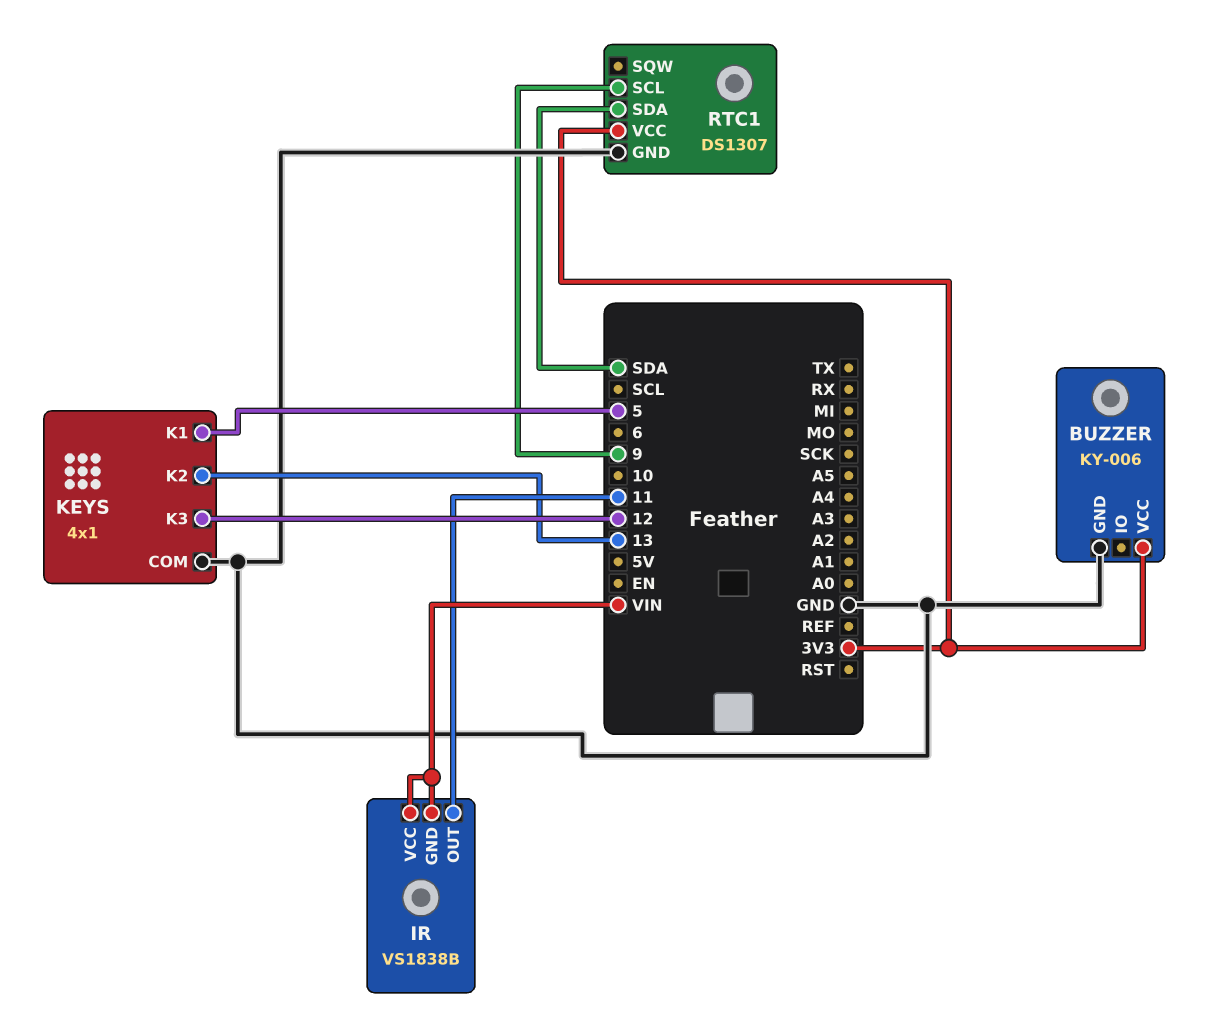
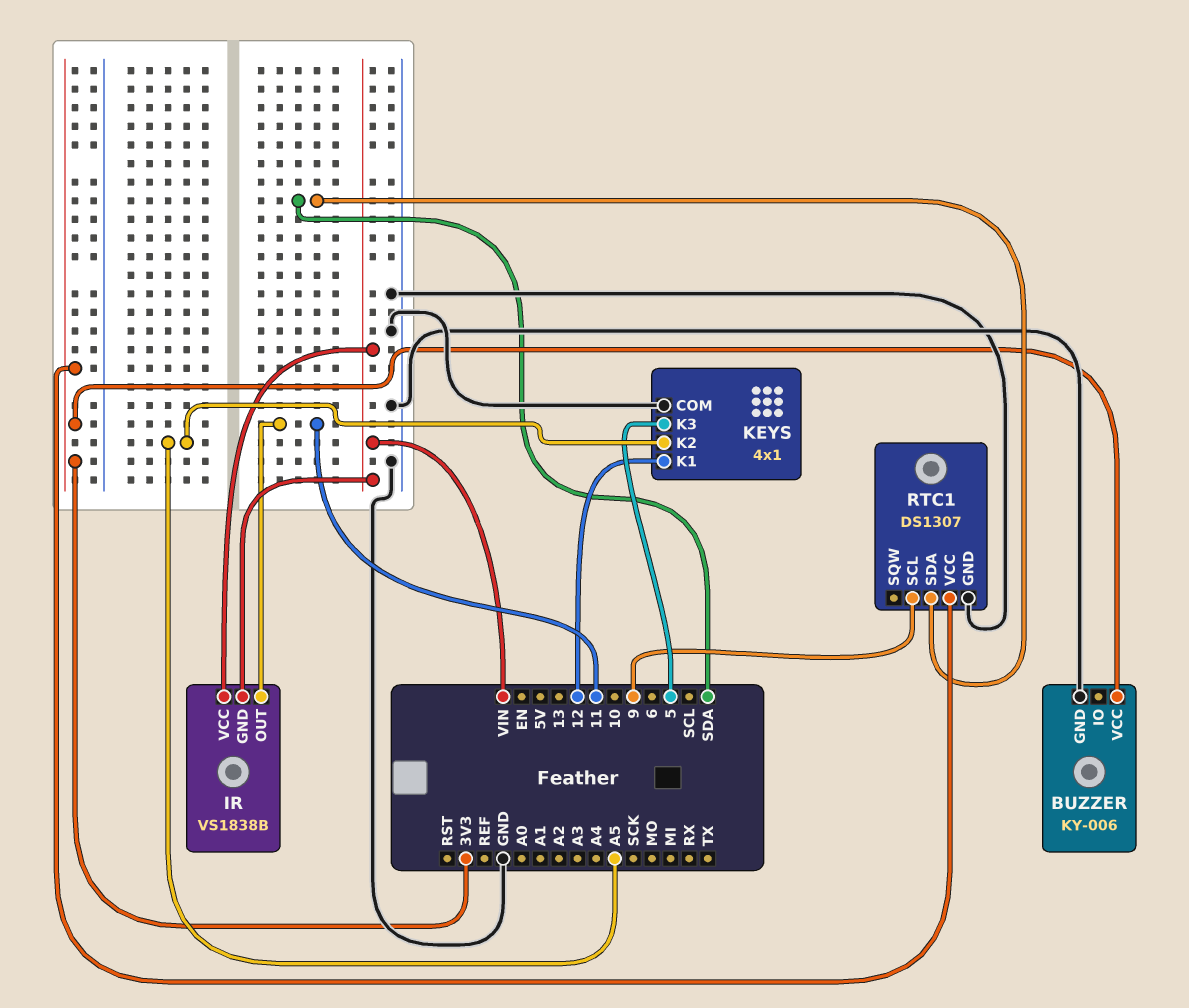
KEYS pin K1: 5 -> 12
KEYS pin K2: 13 -> A5
KEYS pin K3: 12 -> 5

